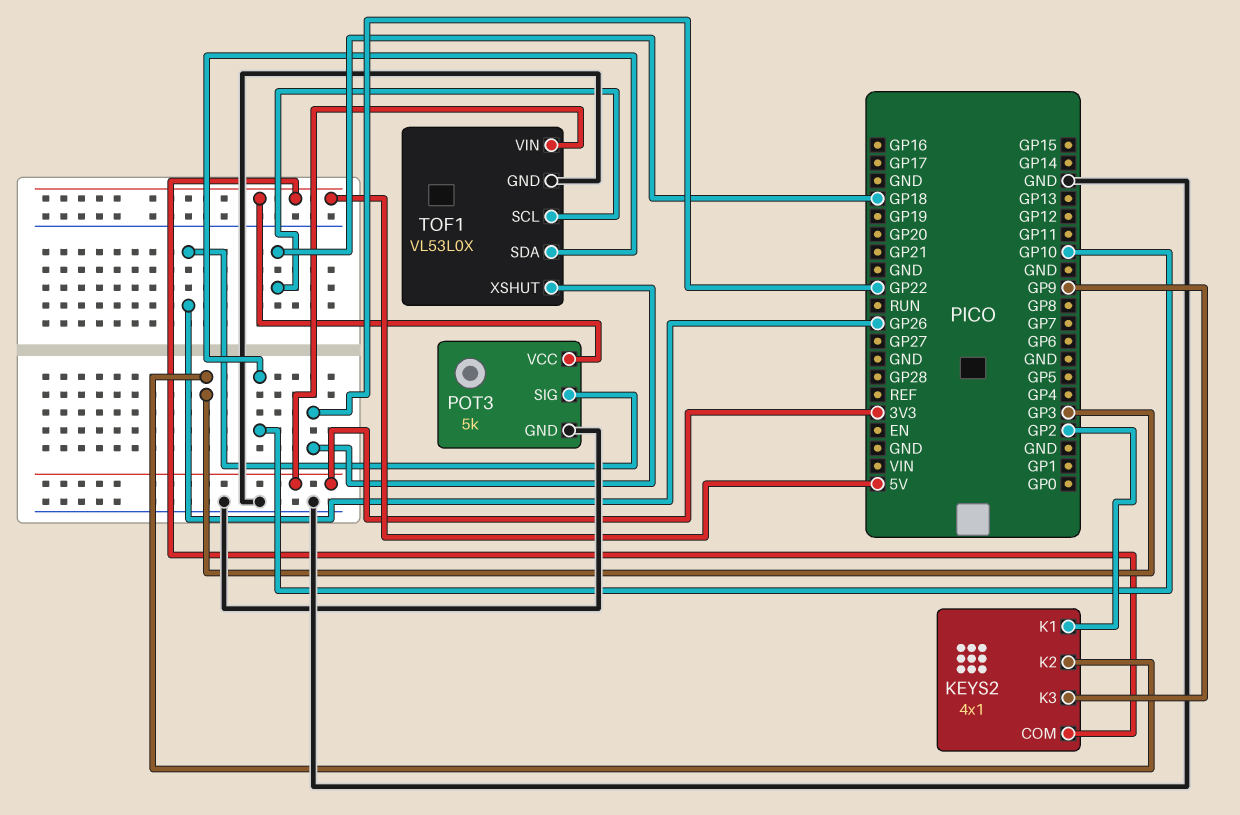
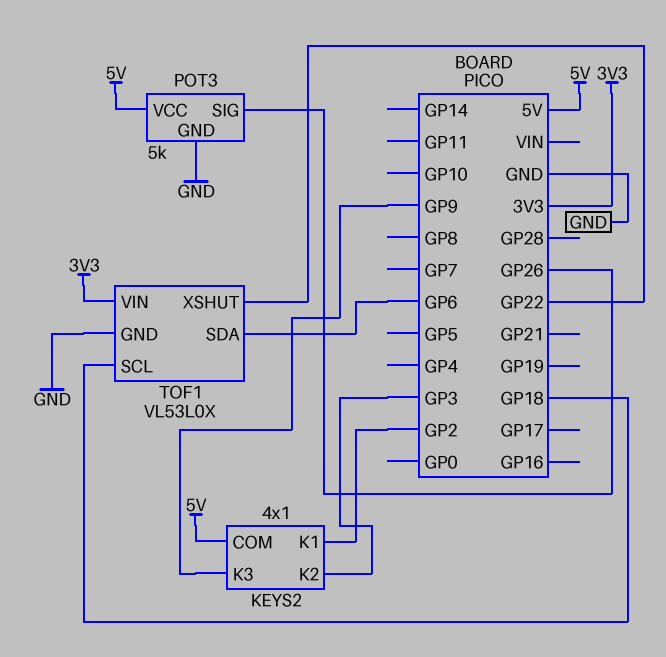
TOF1 pin SDA: GP10 -> GP6

